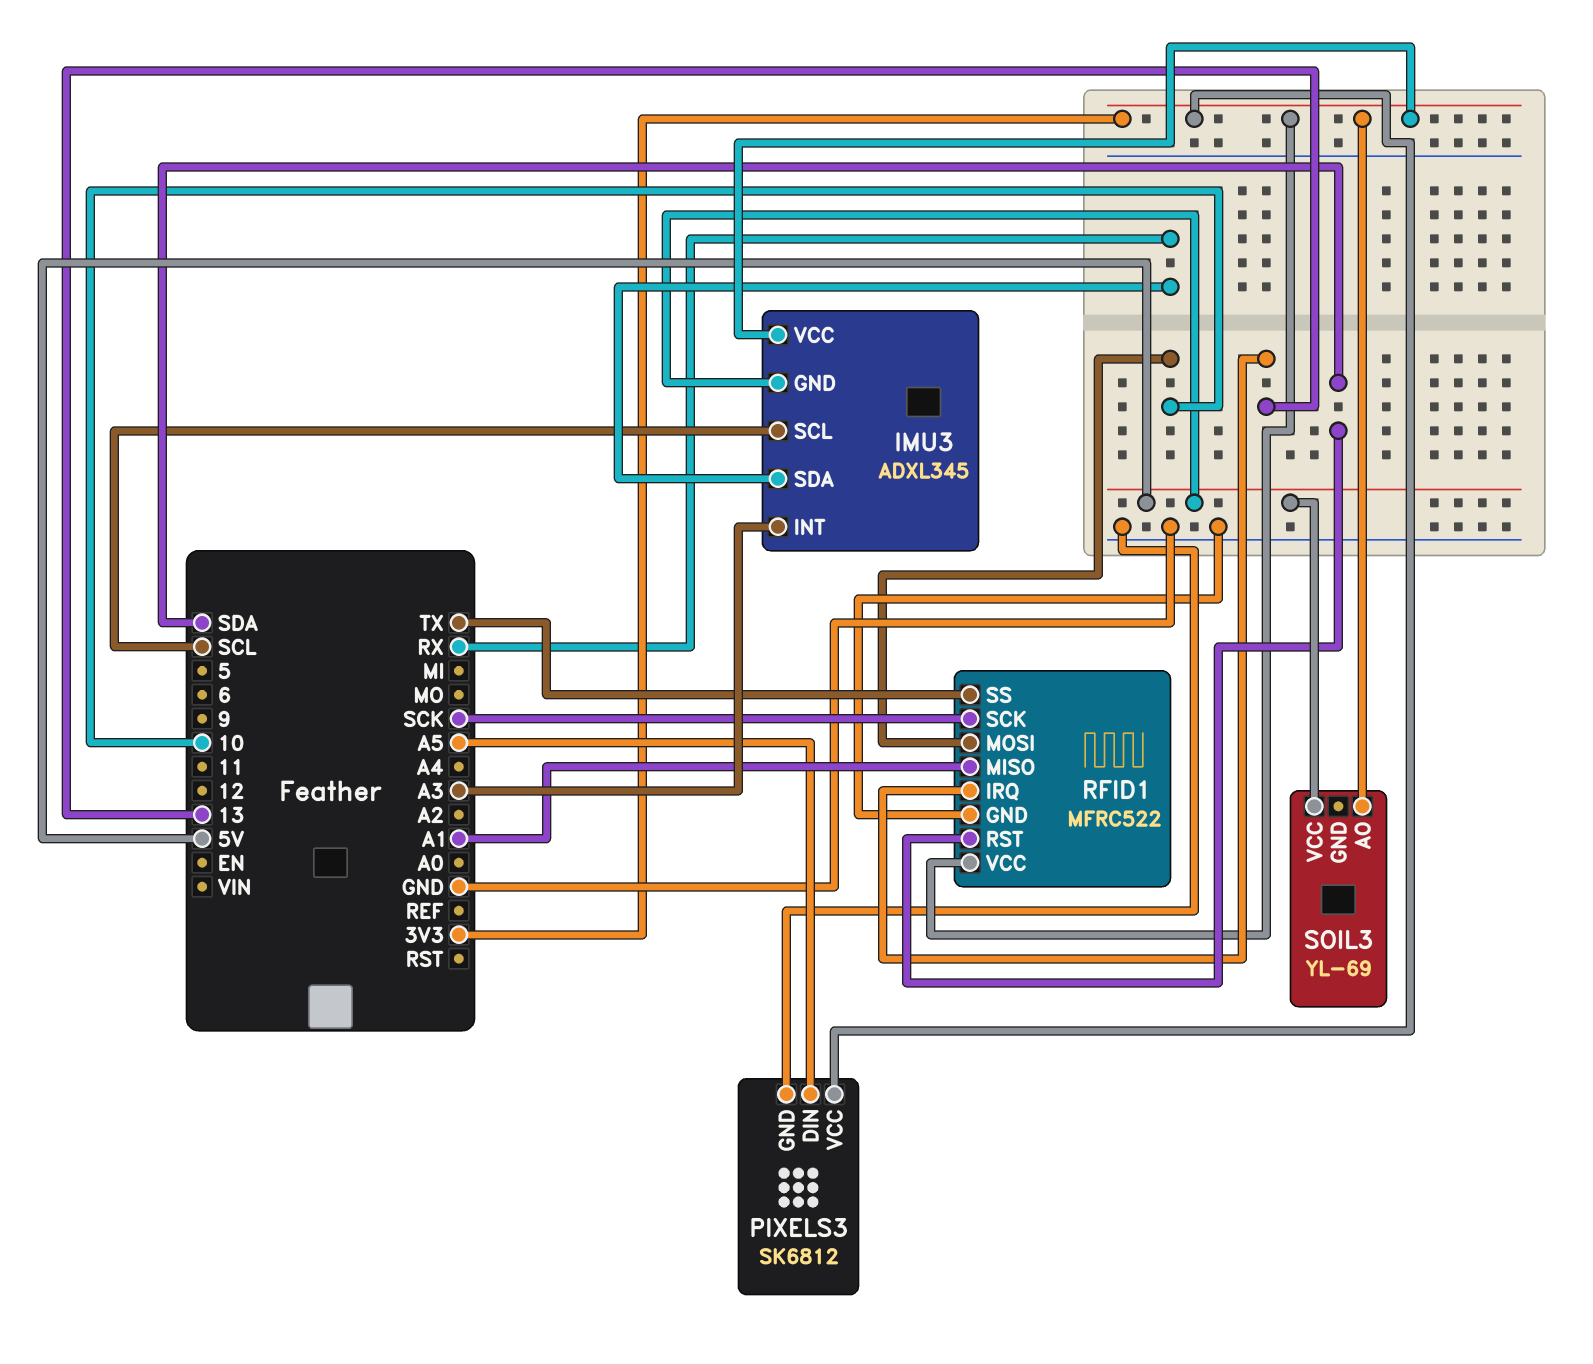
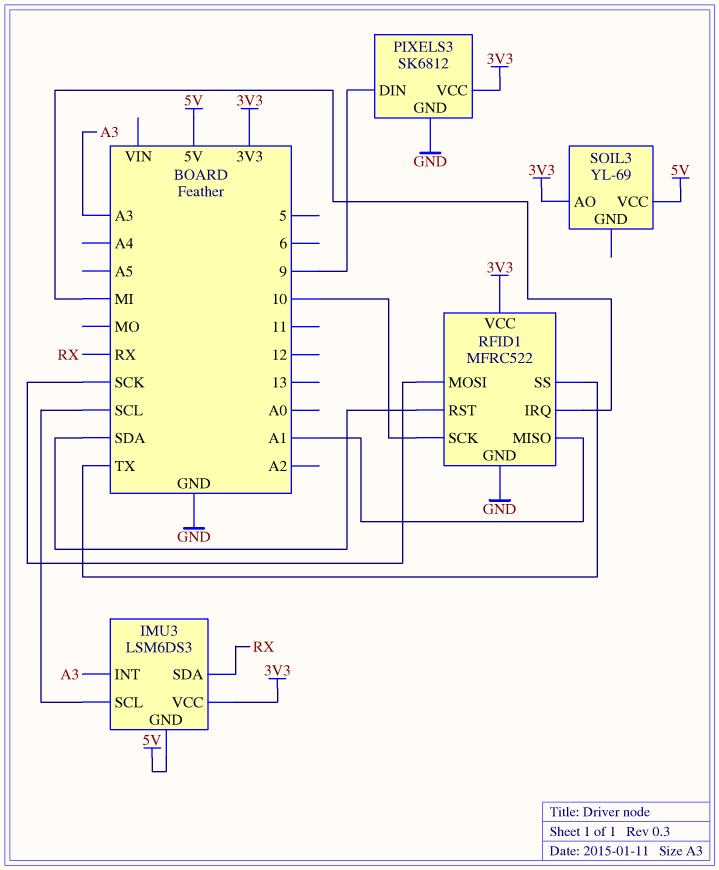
IMU3: ADXL345 -> LSM6DS3
PIXELS3 pin DIN: A5 -> 9
RFID1 pin IRQ: 13 -> MI
RFID1 pin MOSI: 10 -> SCK
RFID1 pin SCK: SCK -> 10

